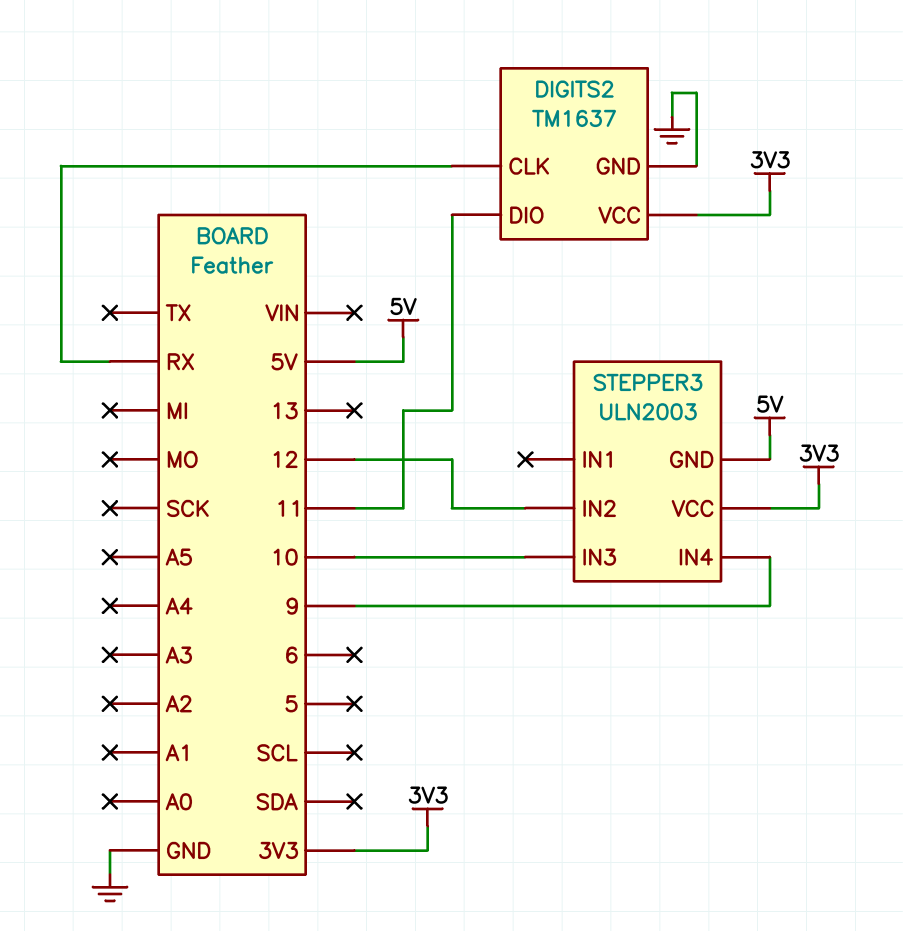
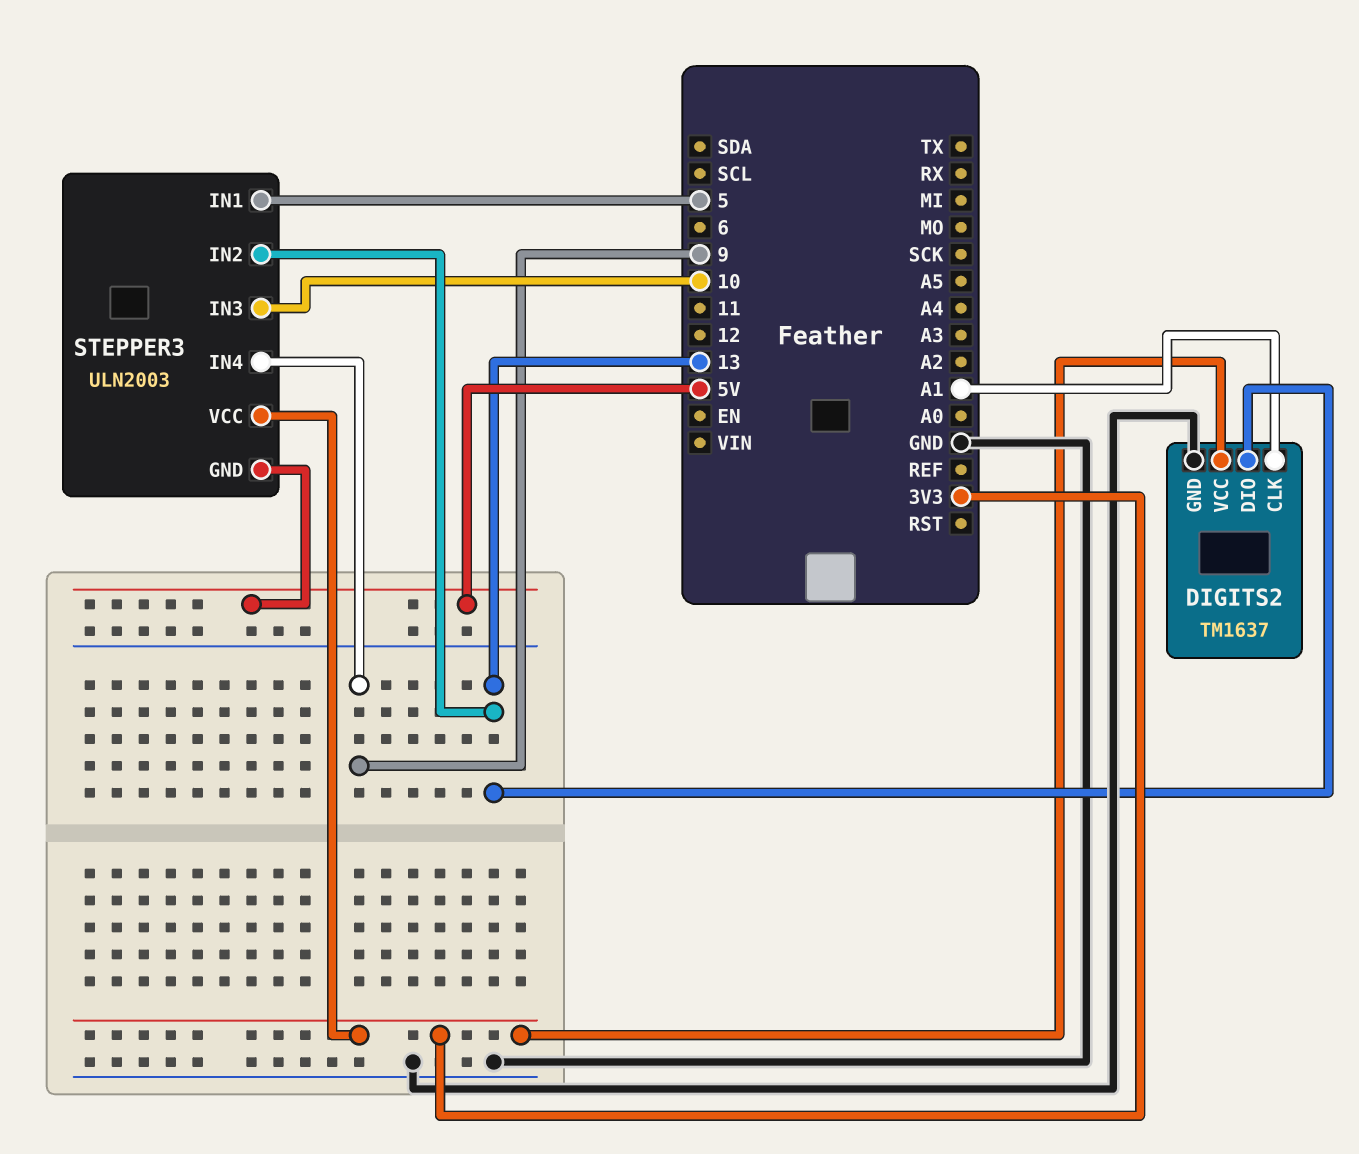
DIGITS2 pin CLK: RX -> A1
DIGITS2 pin DIO: 11 -> 13
STEPPER3 pin IN1: none -> 5
STEPPER3 pin IN2: 12 -> 13

